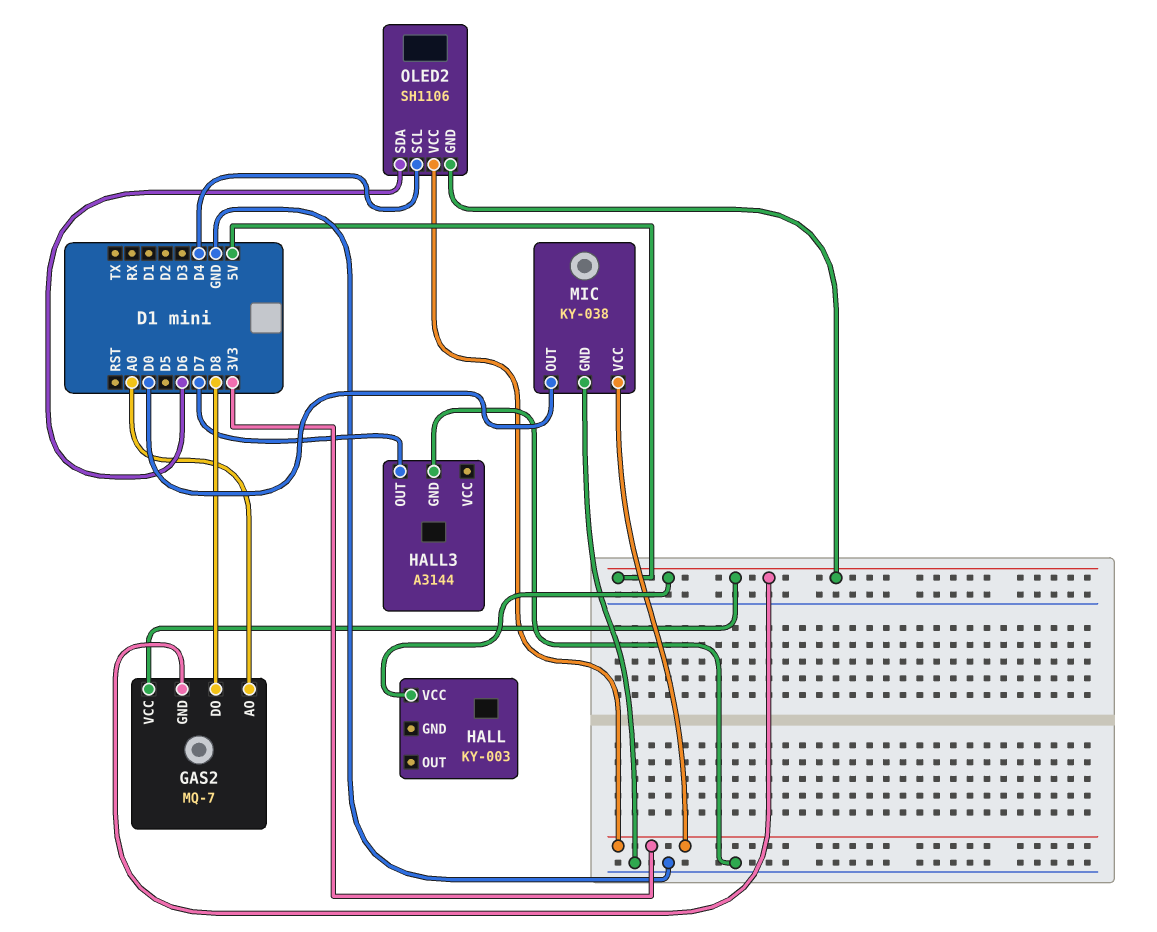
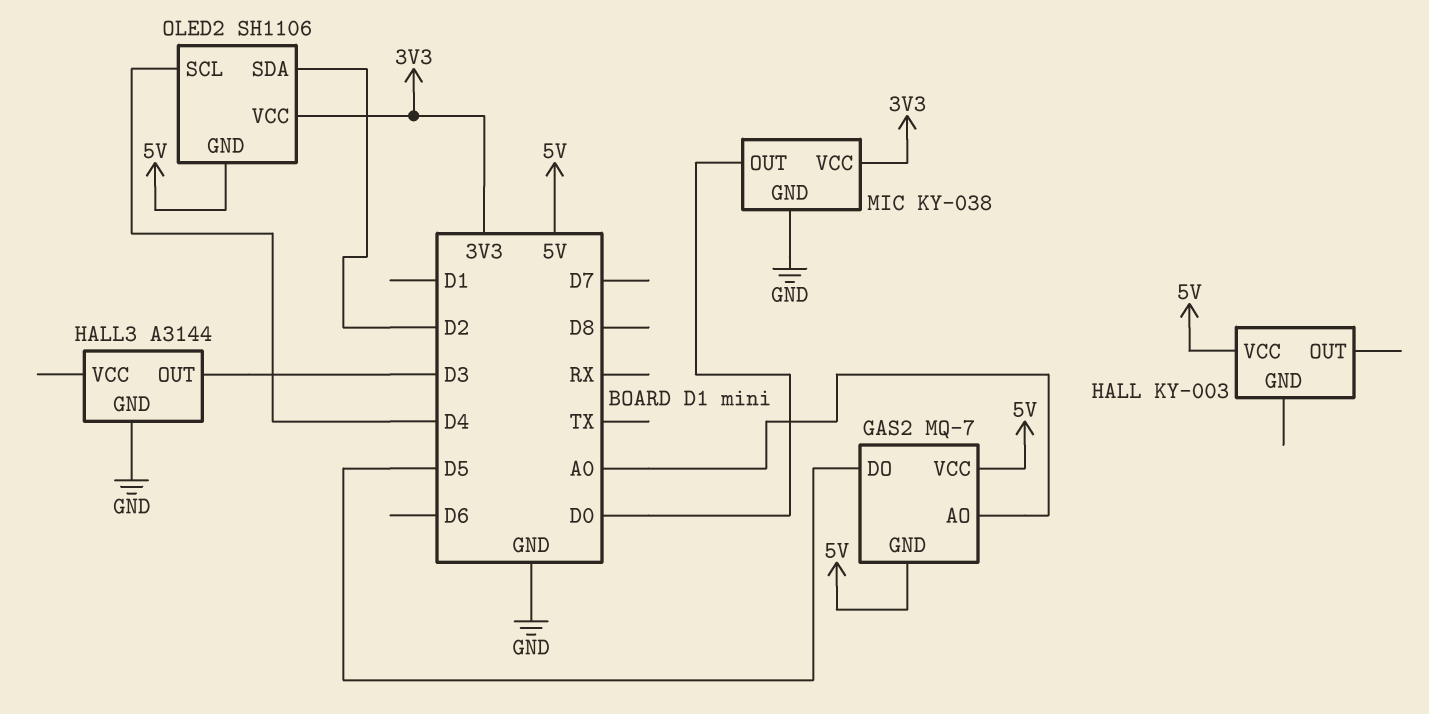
GAS2 pin DO: D8 -> D5
HALL3 pin OUT: D7 -> D3
OLED2 pin SDA: D6 -> D2

